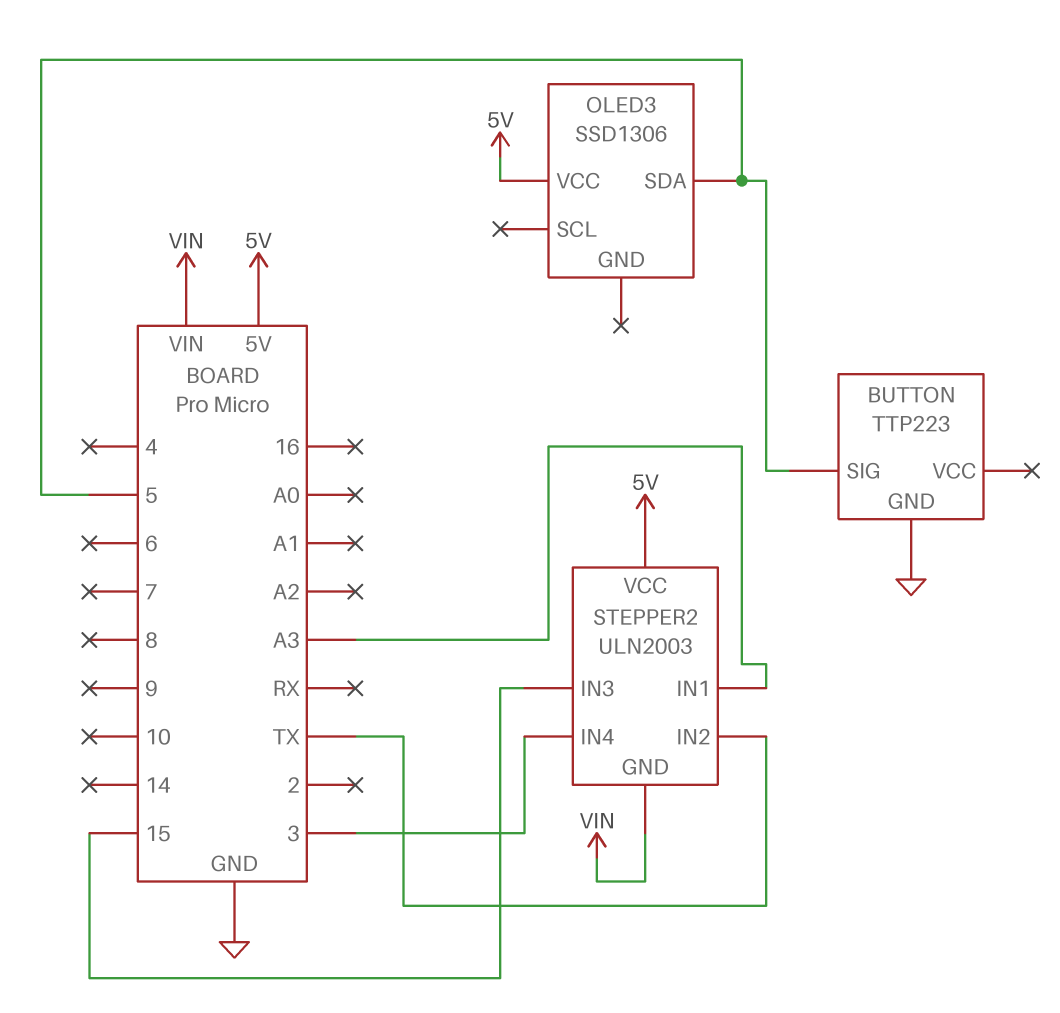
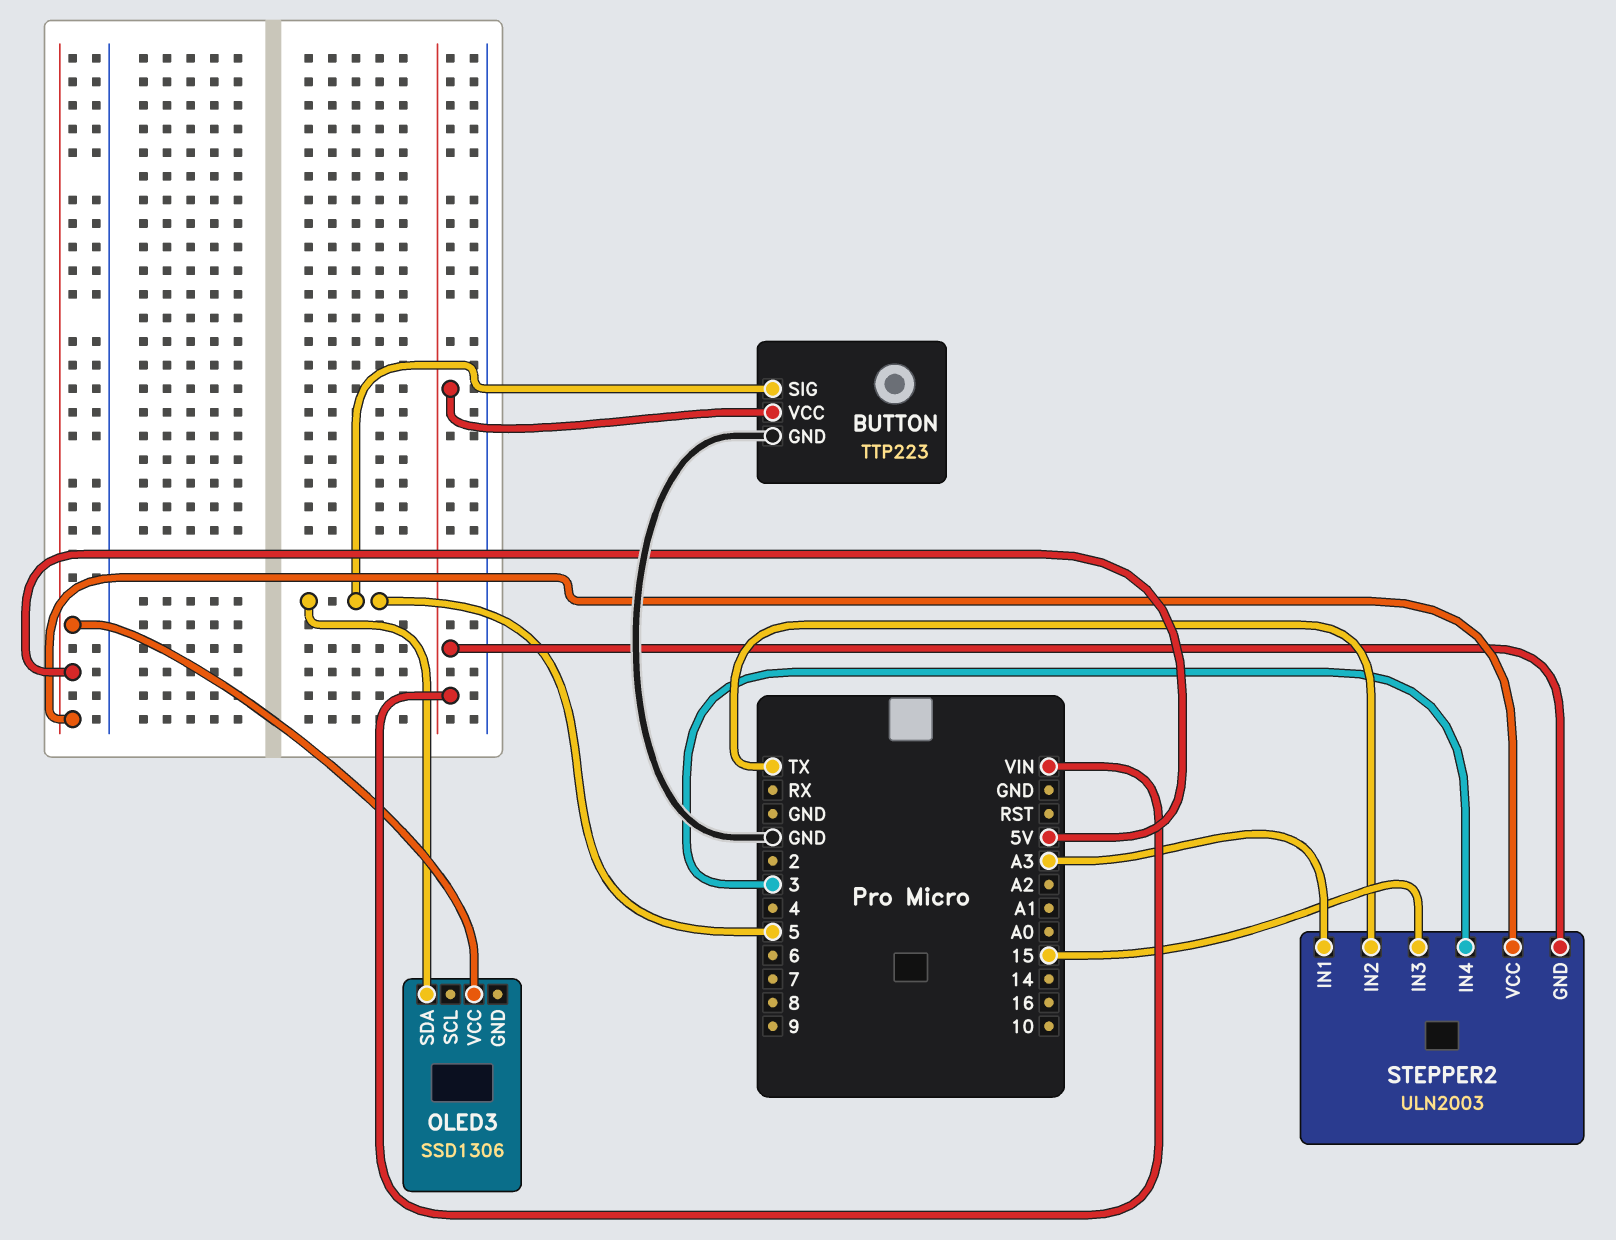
BUTTON pin VCC: none -> VIN

